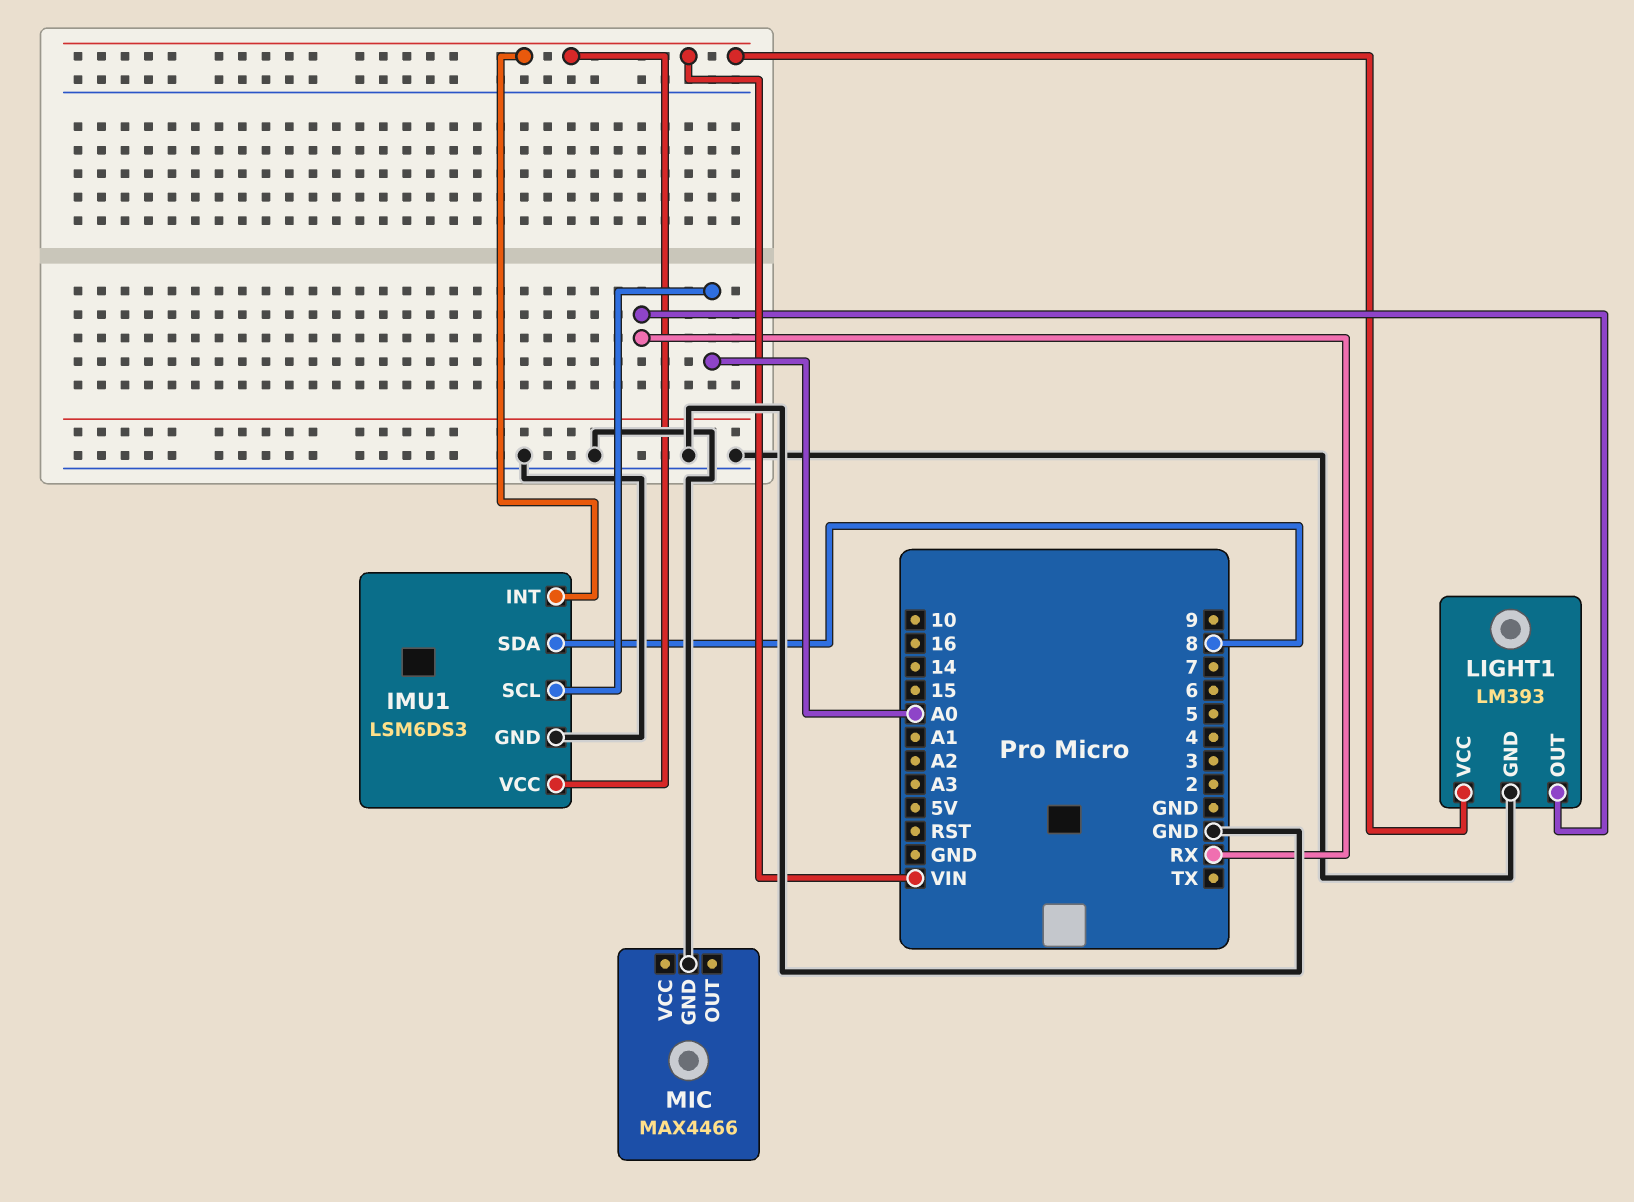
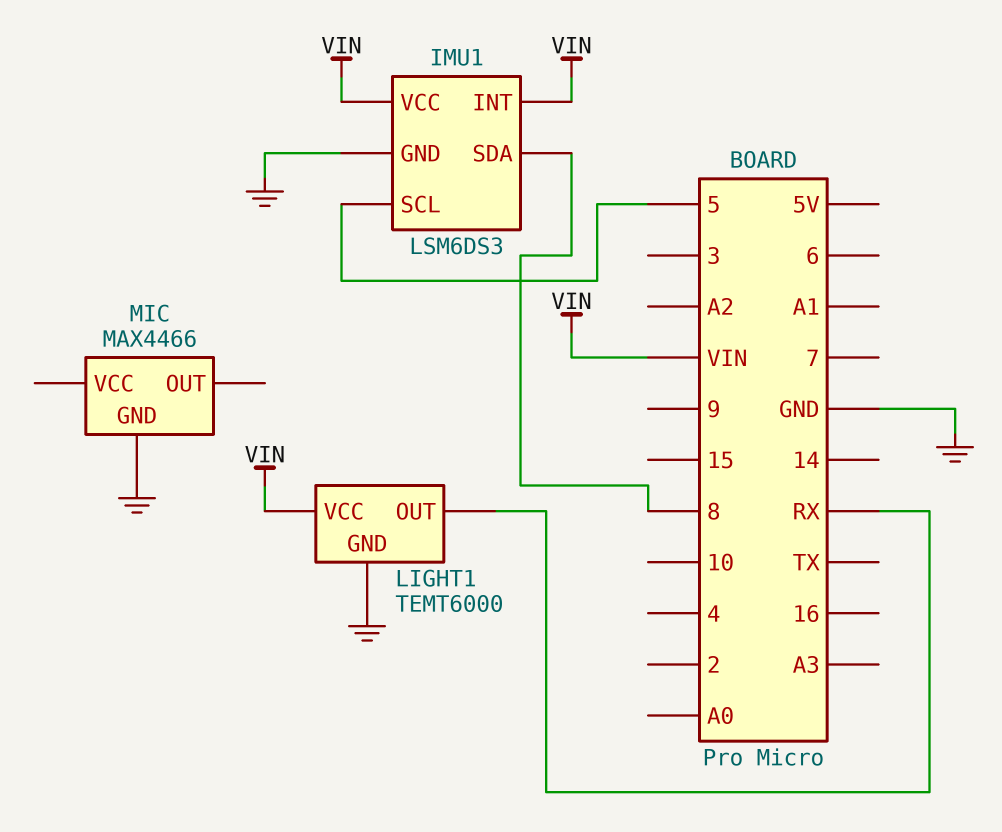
IMU1 pin SCL: A0 -> 5
LIGHT1: LM393 -> TEMT6000

